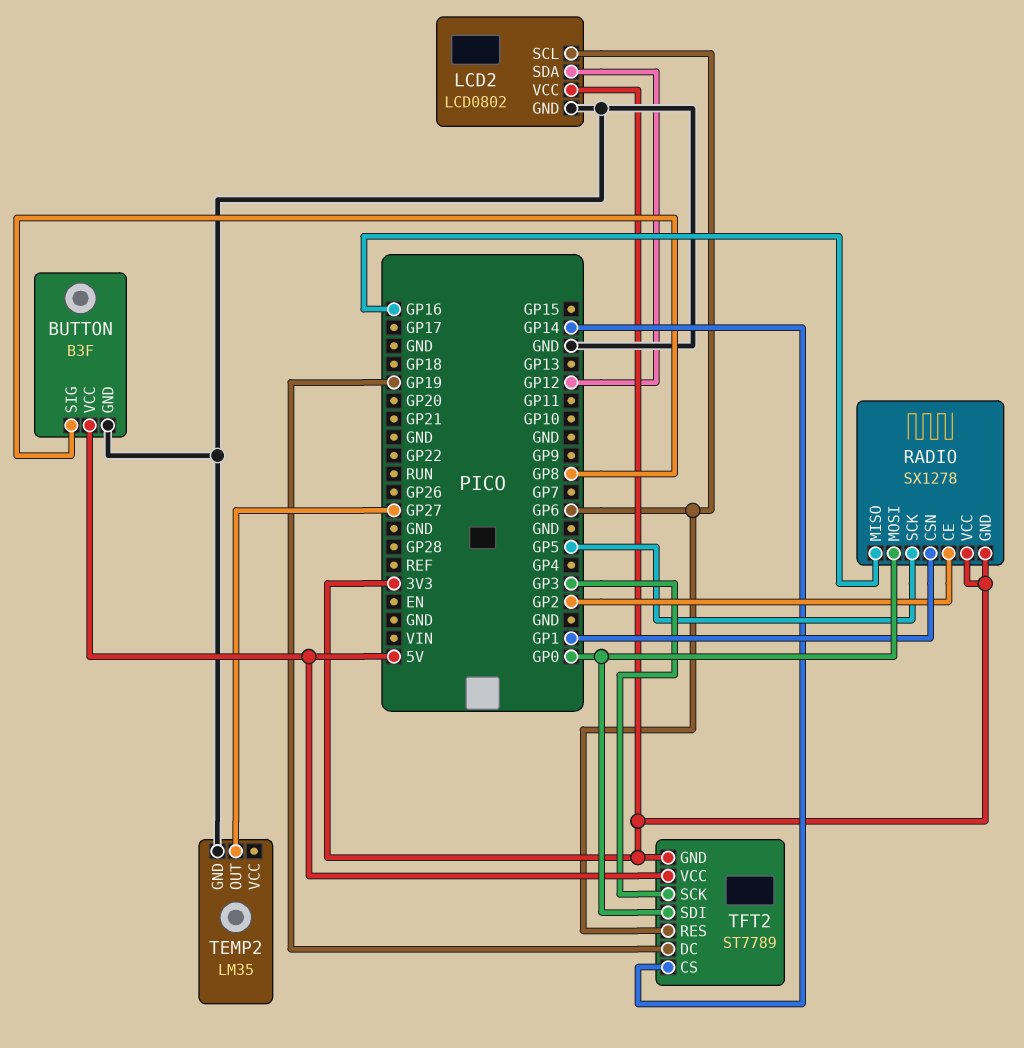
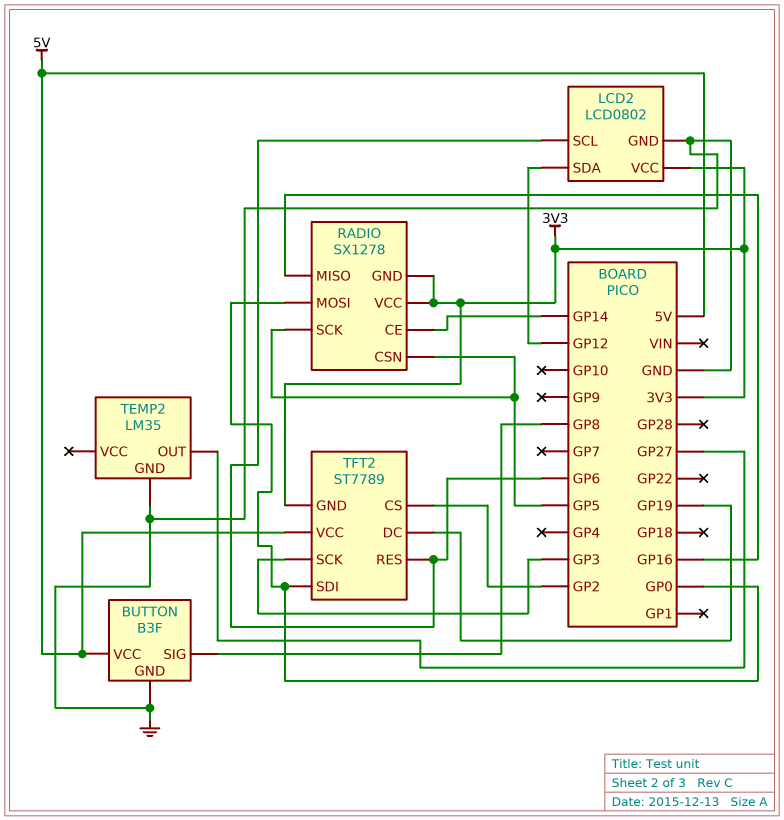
RADIO pin CE: GP2 -> GP14
RADIO pin CSN: GP1 -> GP5
TFT2 pin CS: GP14 -> GP2

